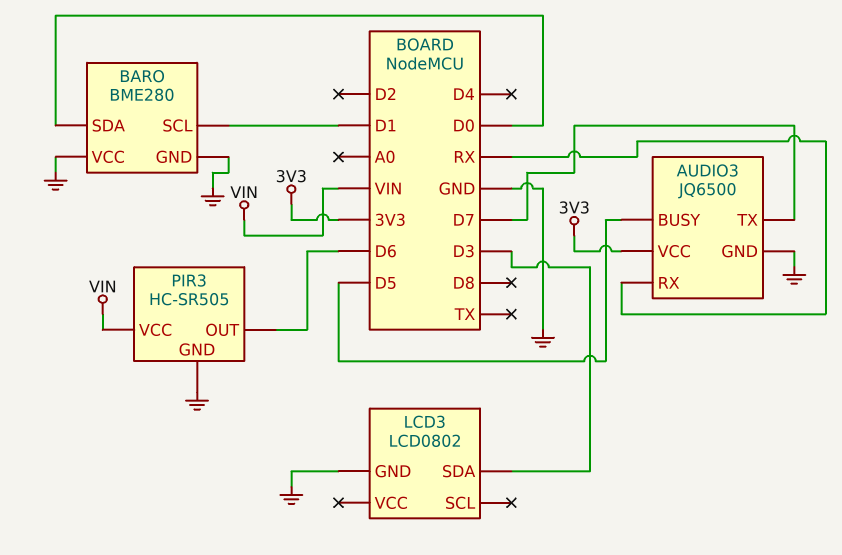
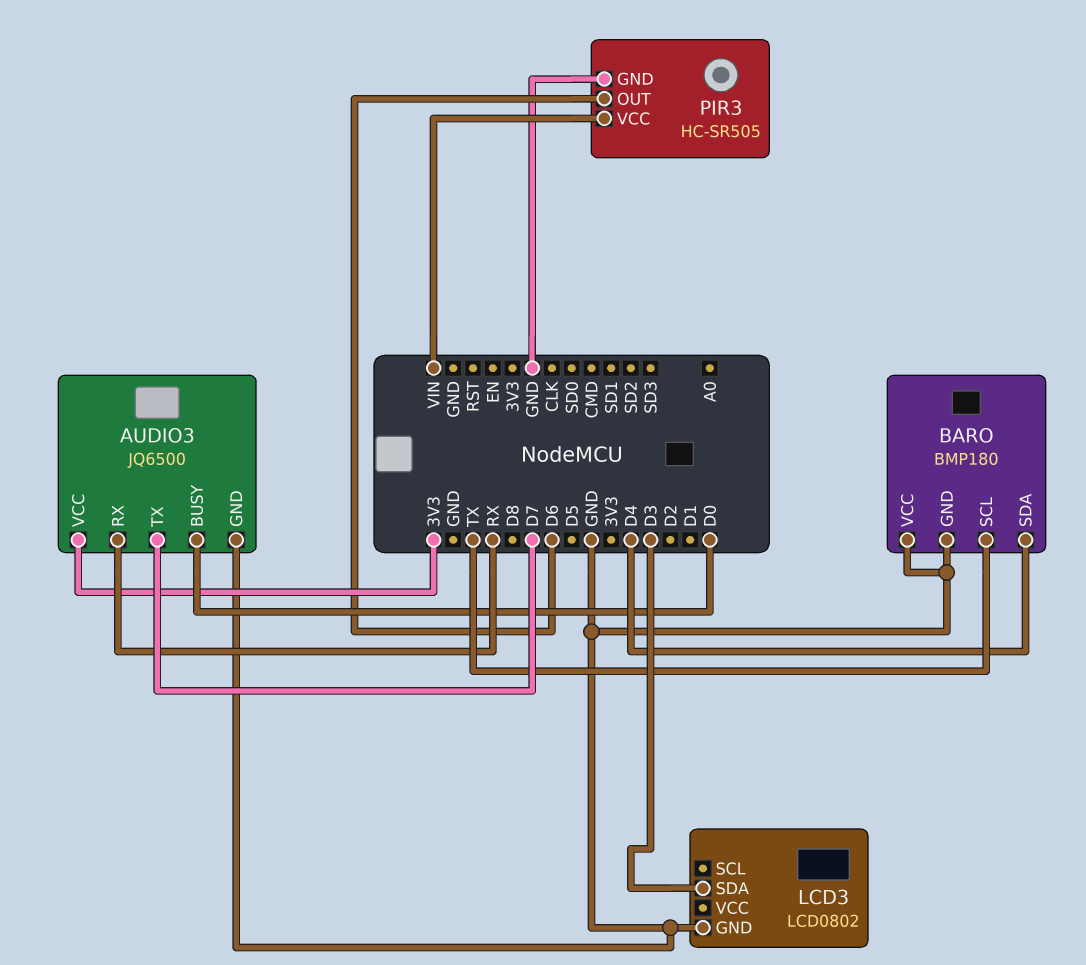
AUDIO3 pin BUSY: D5 -> D0
BARO: BME280 -> BMP180
BARO pin SCL: D1 -> TX
BARO pin SDA: D0 -> D4

